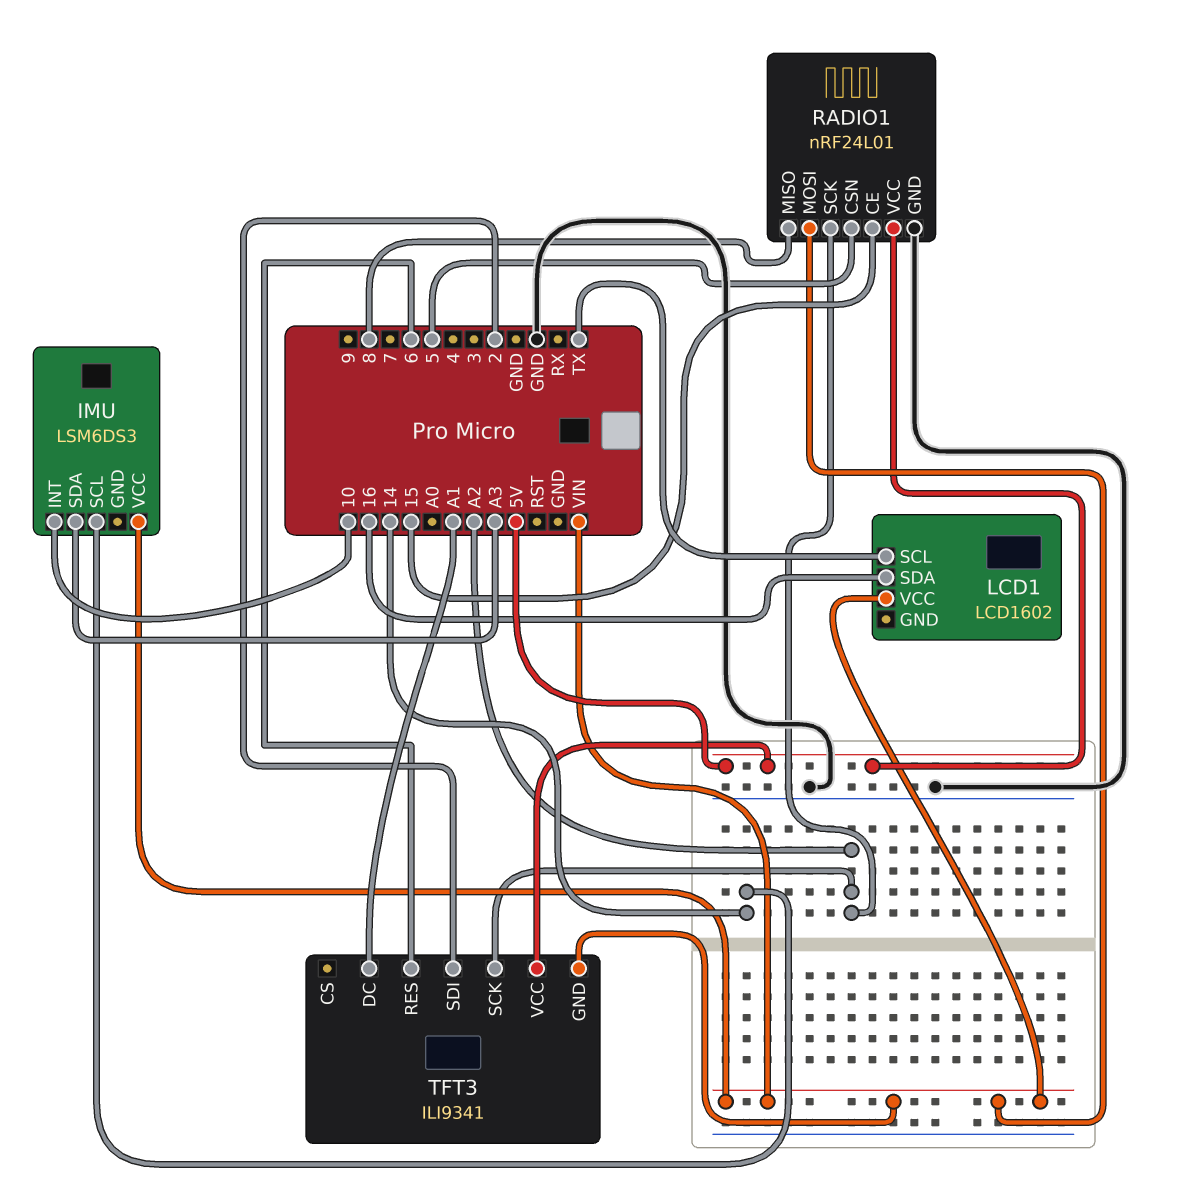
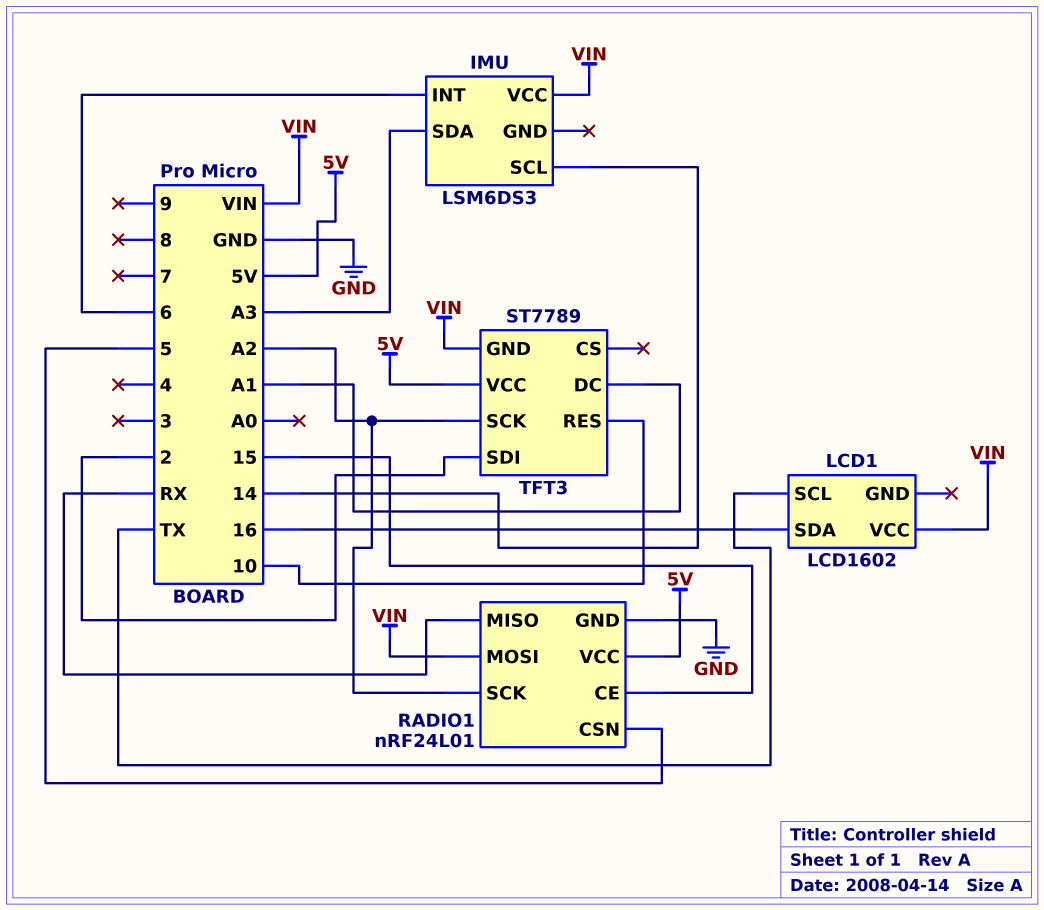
IMU pin INT: 10 -> 6
RADIO1 pin MISO: 8 -> RX
TFT3: ILI9341 -> ST7789
TFT3 pin RES: 6 -> 10

